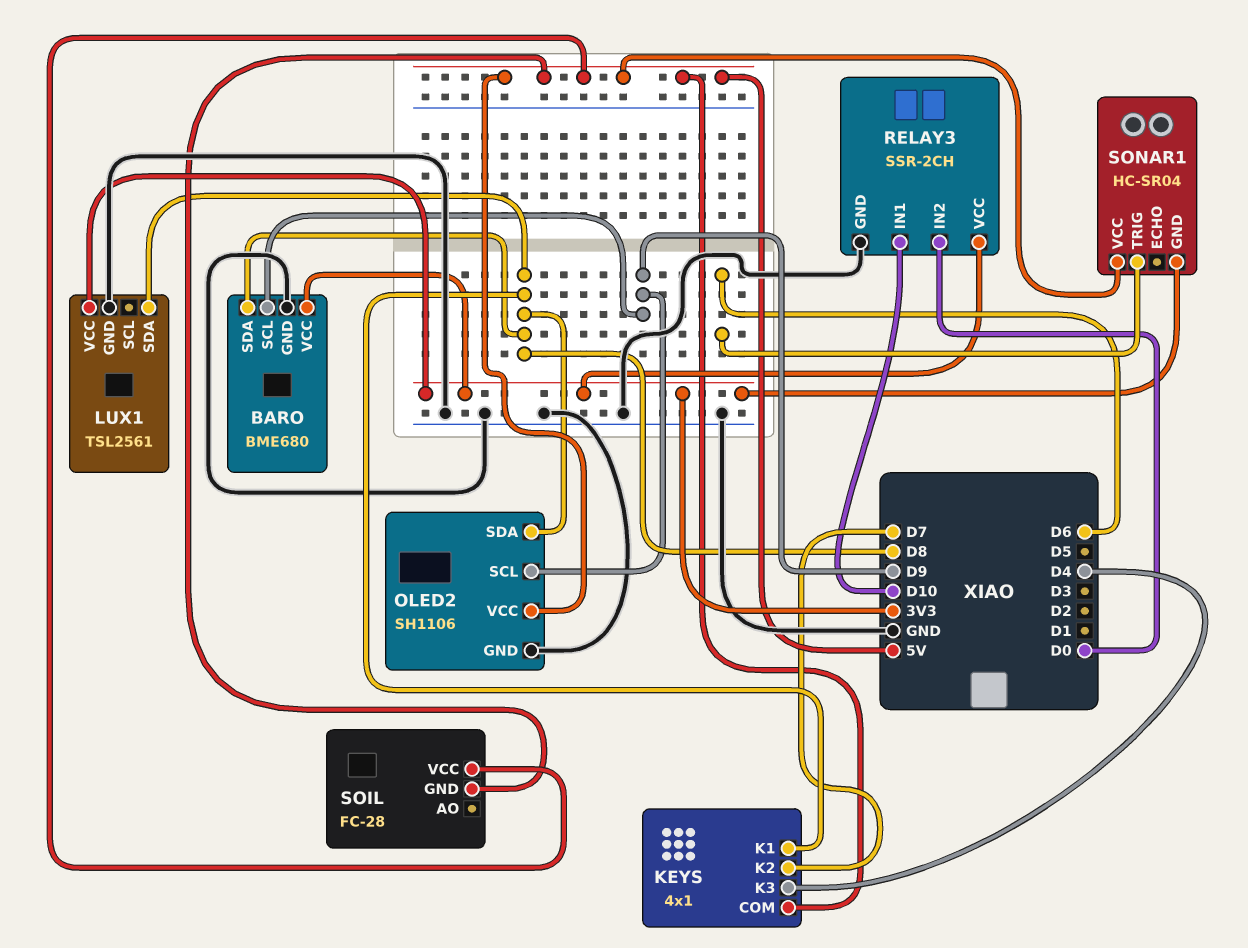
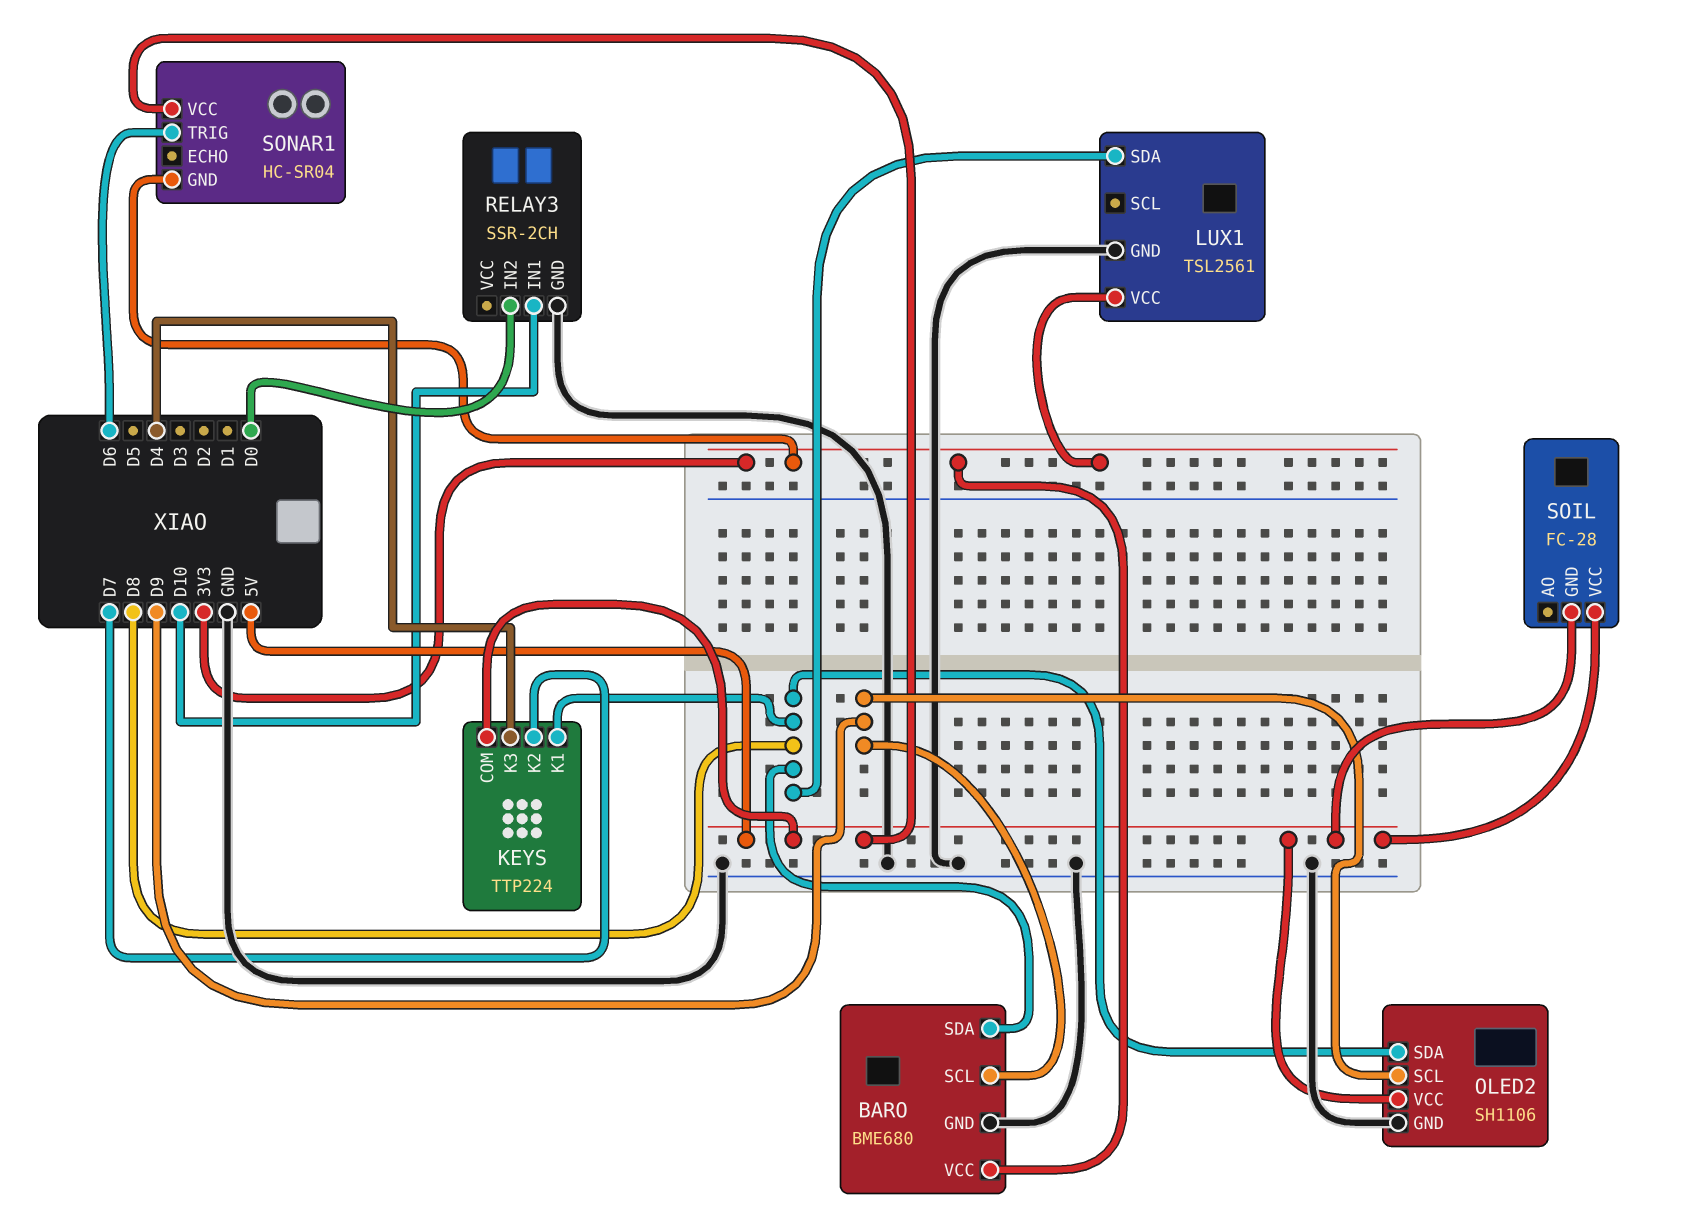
KEYS: 4x1 -> TTP224
RELAY3 pin VCC: 3V3 -> none

